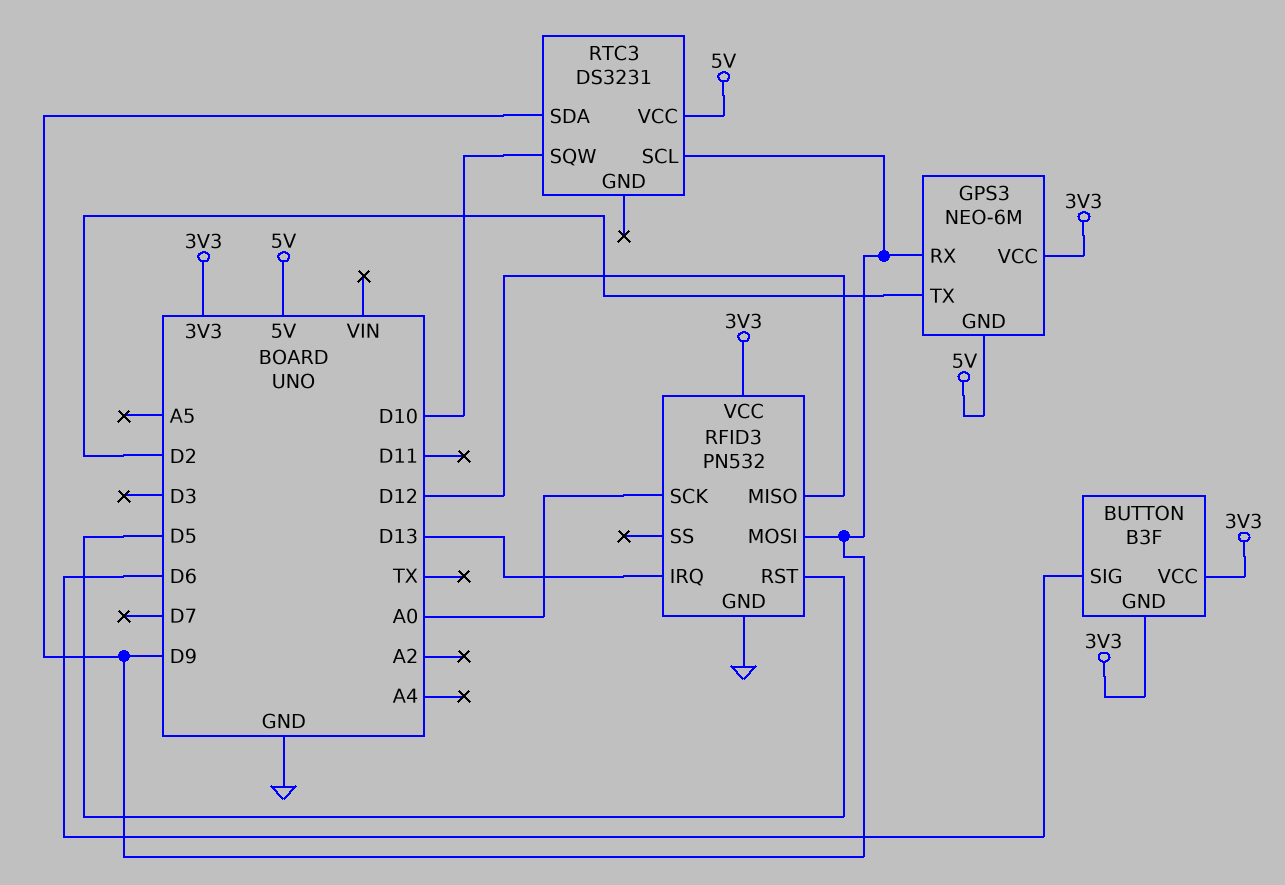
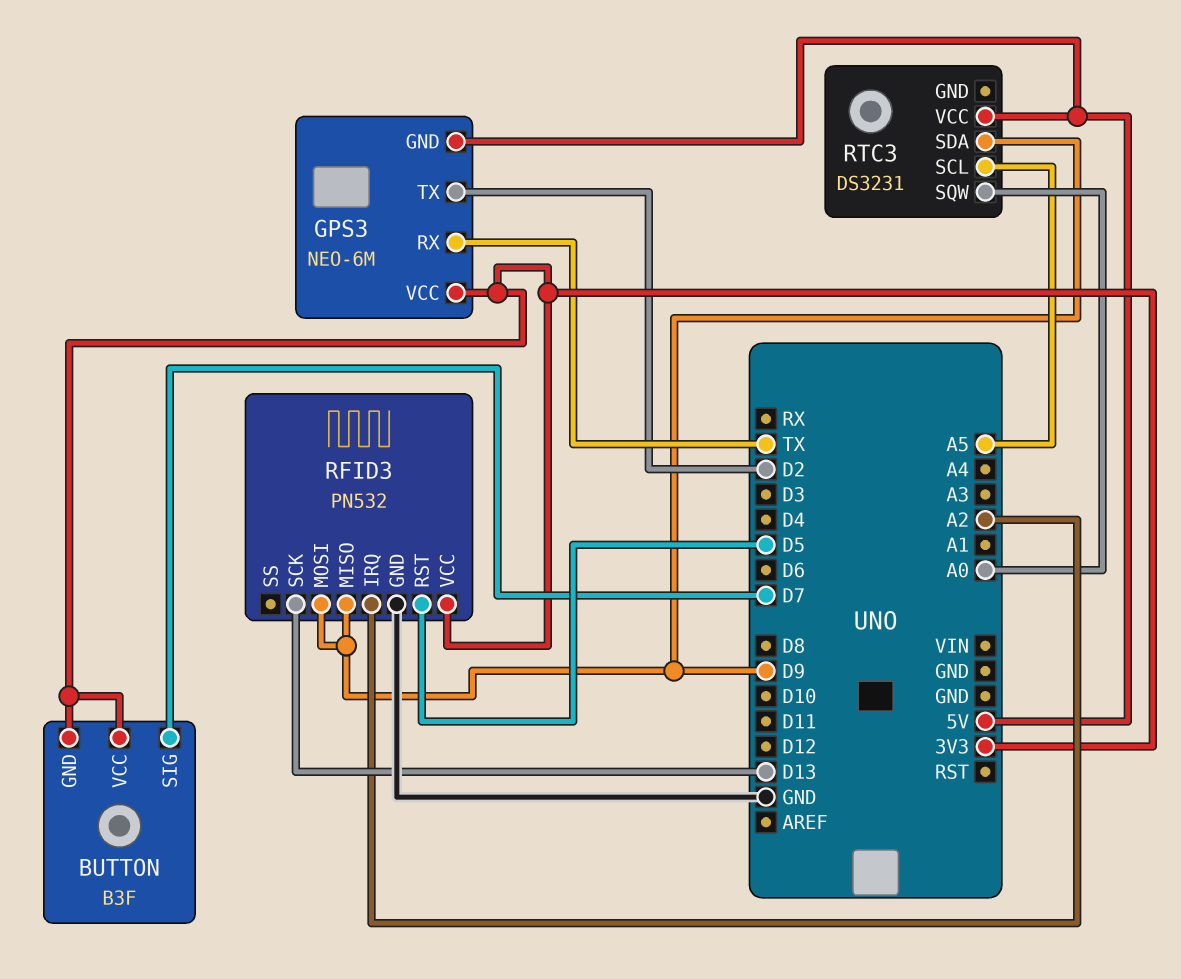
BUTTON pin SIG: D6 -> D7
GPS3 pin RX: D9 -> TX
RFID3 pin IRQ: D13 -> A2
RFID3 pin MISO: D12 -> D9
RFID3 pin SCK: A0 -> D13
RTC3 pin SCL: D9 -> A5
RTC3 pin SQW: D10 -> A0

